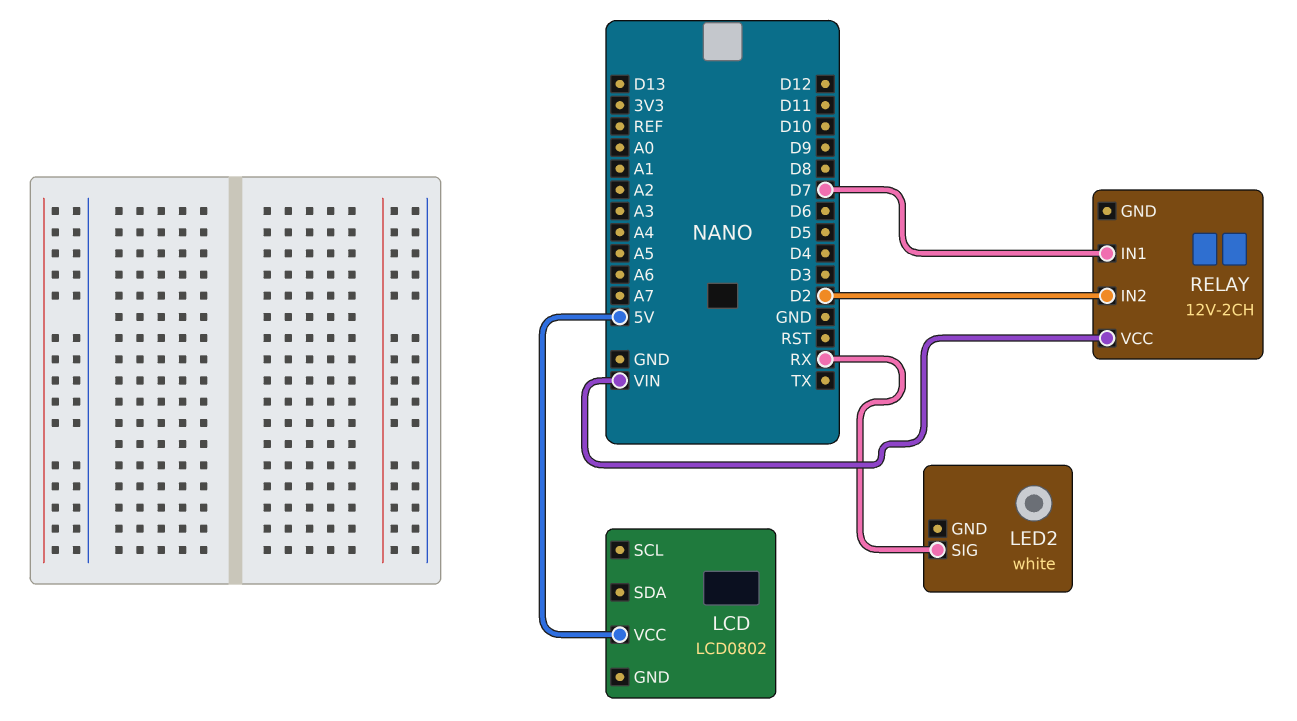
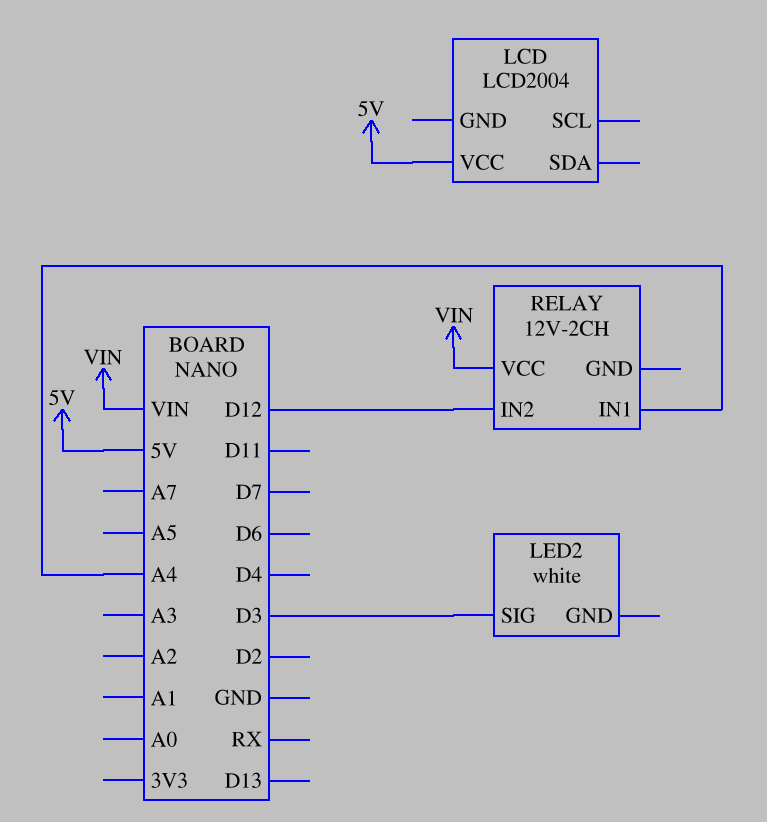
LCD: LCD0802 -> LCD2004
LED2 pin SIG: RX -> D3
RELAY pin IN1: D7 -> A4
RELAY pin IN2: D2 -> D12

